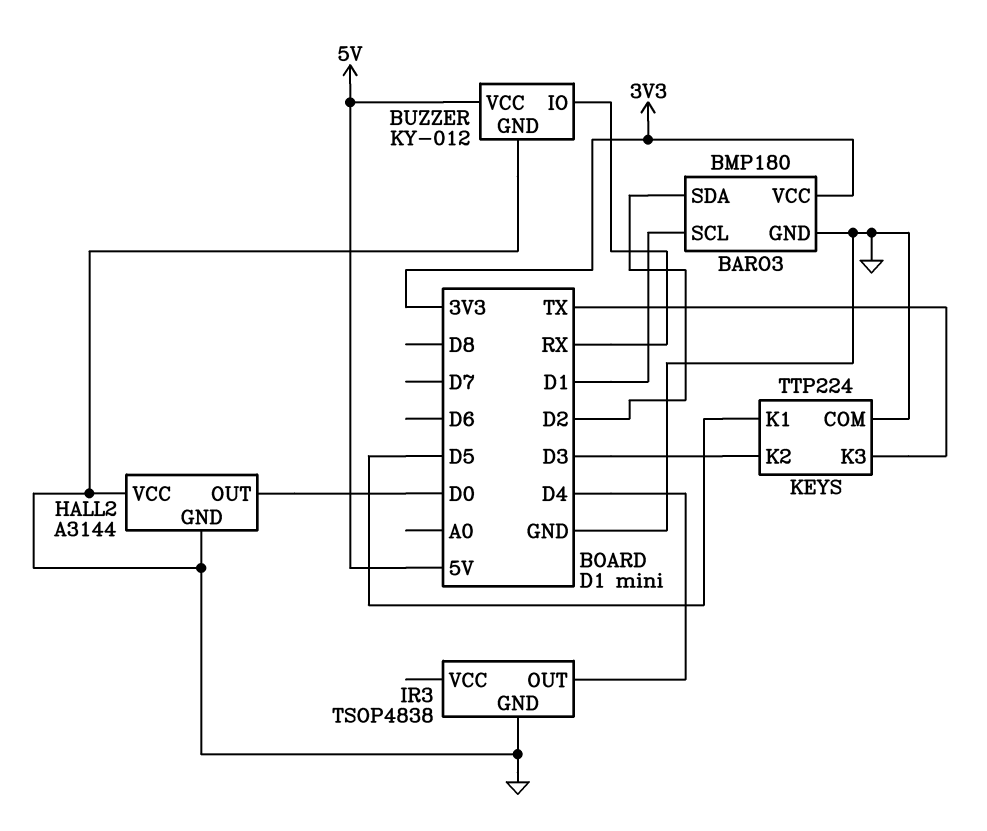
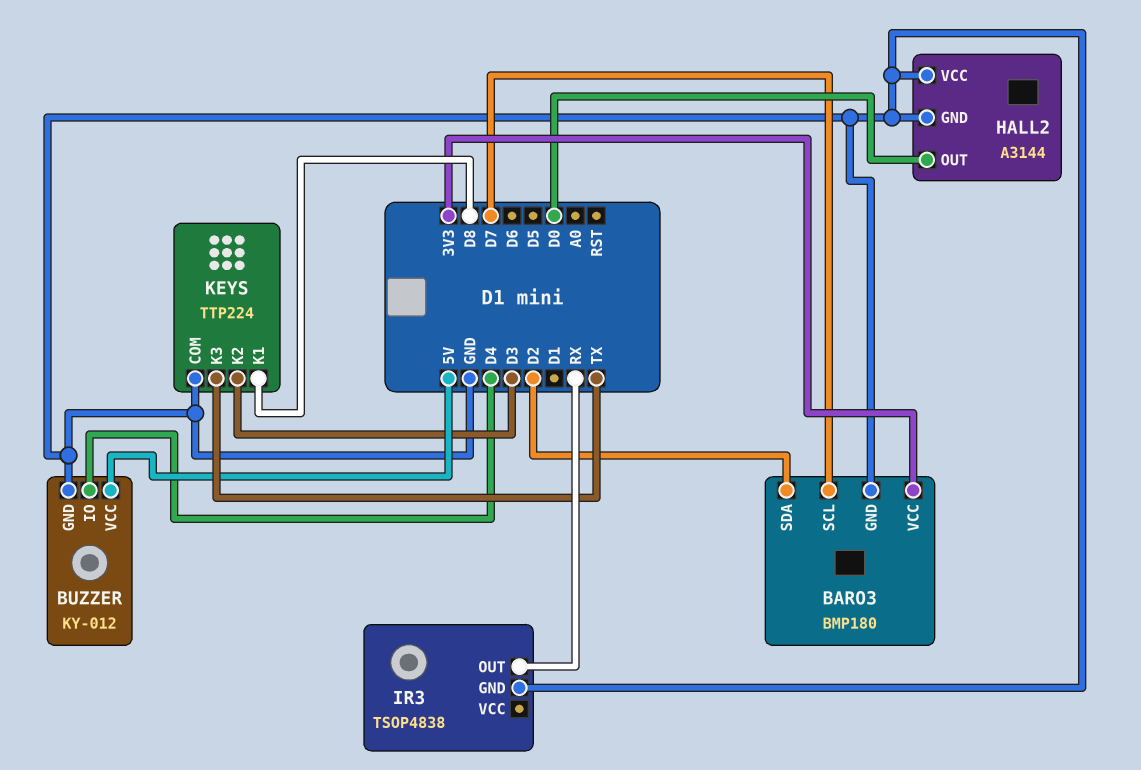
BARO3 pin SCL: D1 -> D7
BUZZER pin IO: RX -> D4
IR3 pin OUT: D4 -> RX
KEYS pin K1: D5 -> D8

